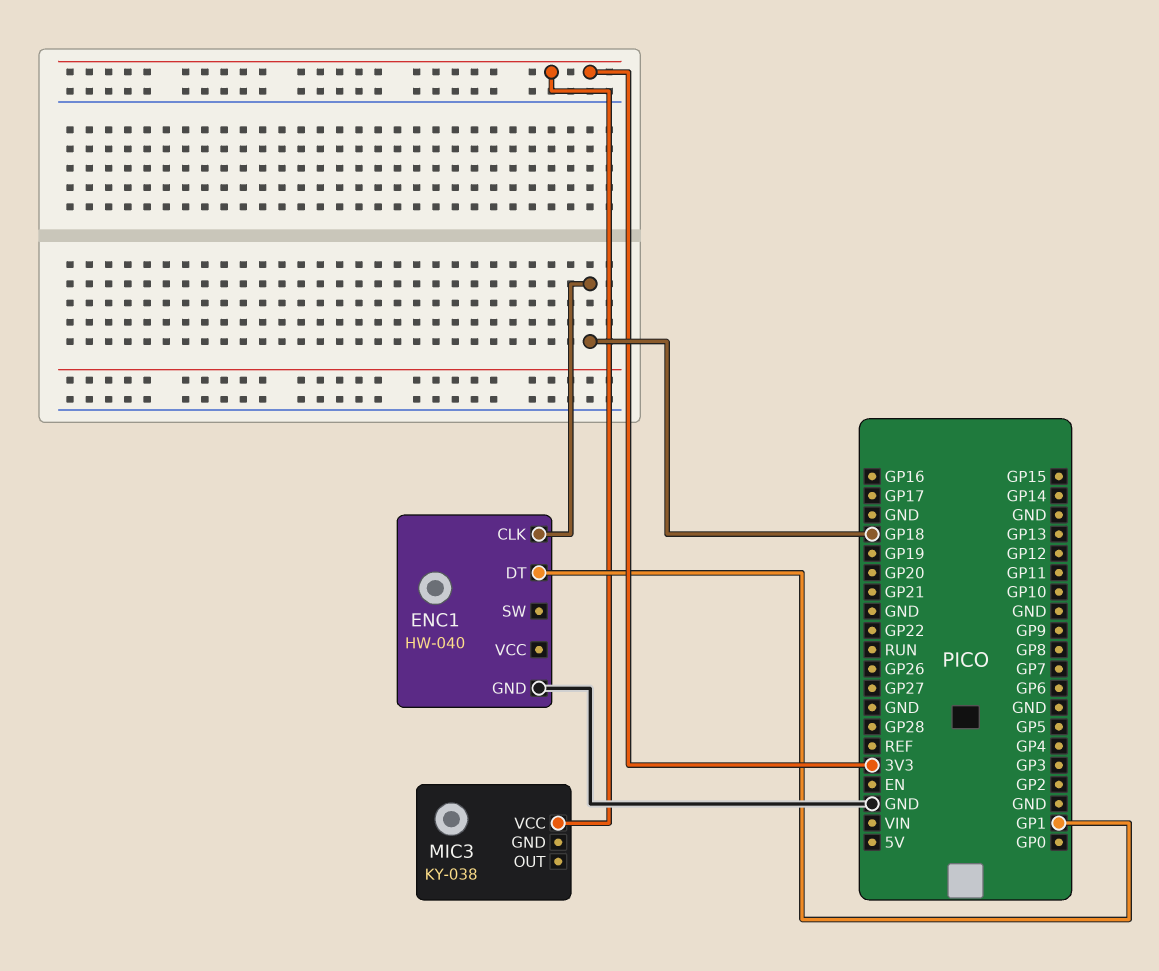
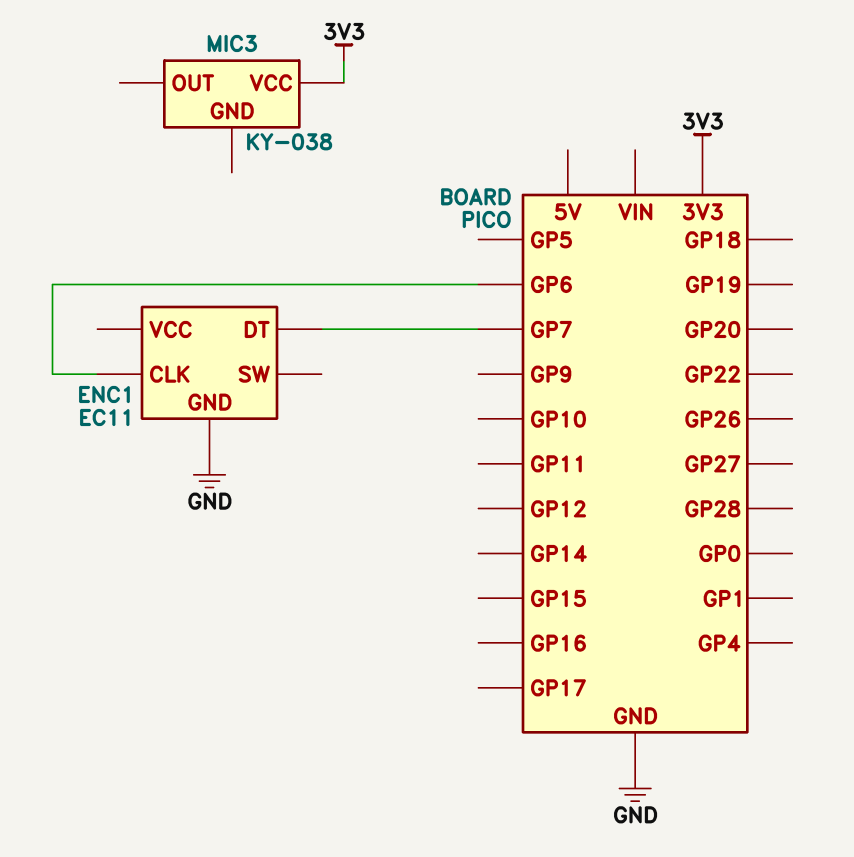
ENC1: HW-040 -> EC11
ENC1 pin CLK: GP18 -> GP6
ENC1 pin DT: GP1 -> GP7

